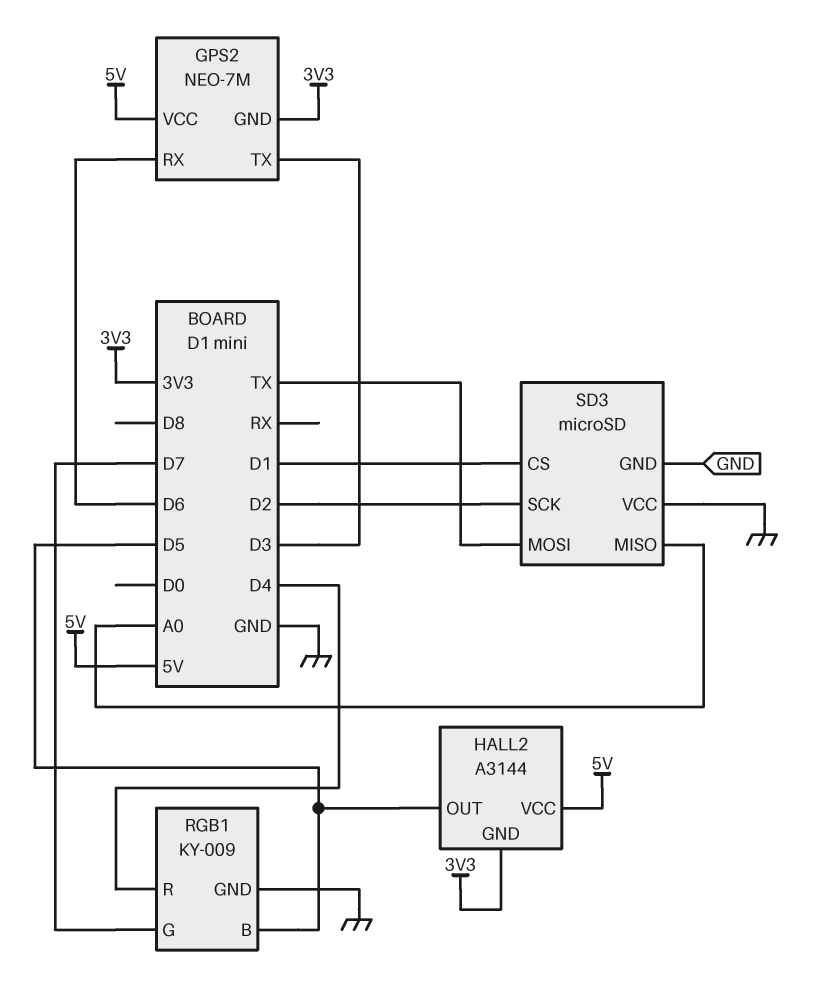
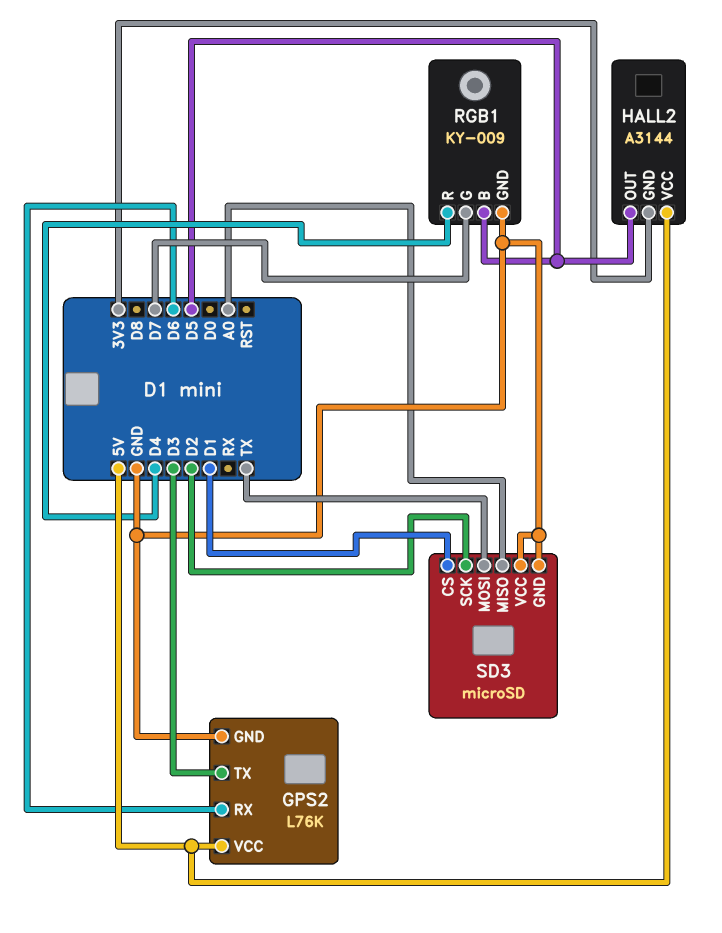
GPS2: NEO-7M -> L76K
GPS2 pin GND: 3V3 -> GND

